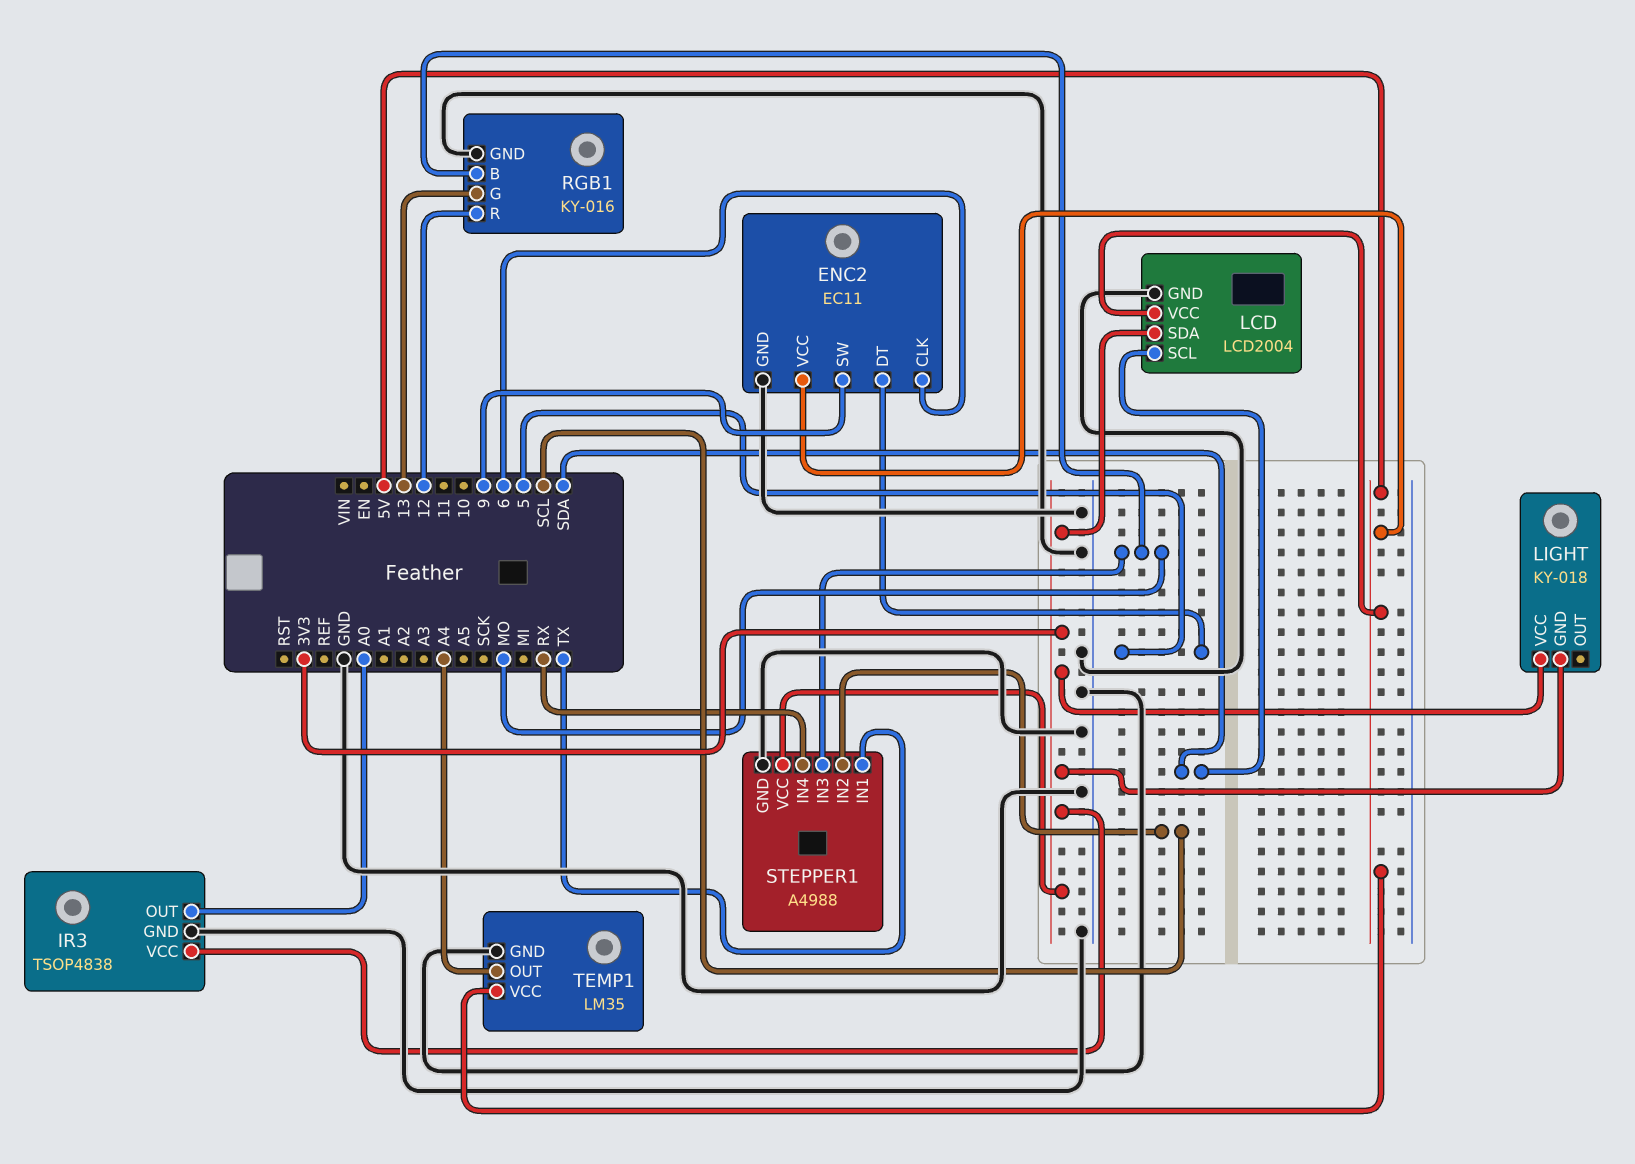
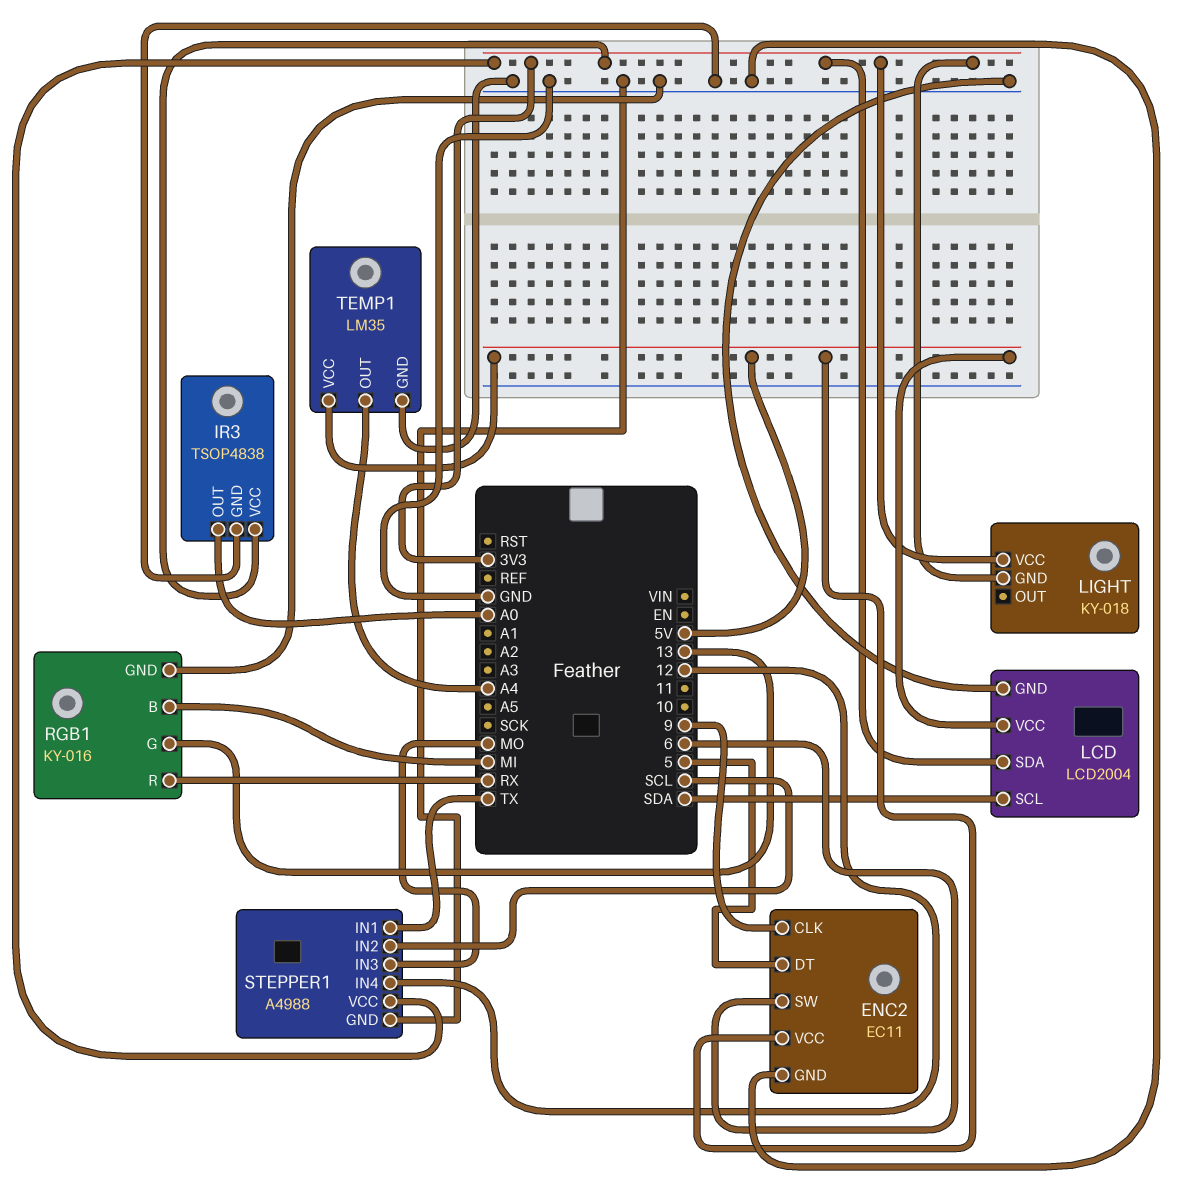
ENC2 pin CLK: 6 -> 9
ENC2 pin SW: 9 -> 6
RGB1 pin B: MO -> MI
RGB1 pin R: 12 -> RX
STEPPER1 pin IN4: RX -> 12

